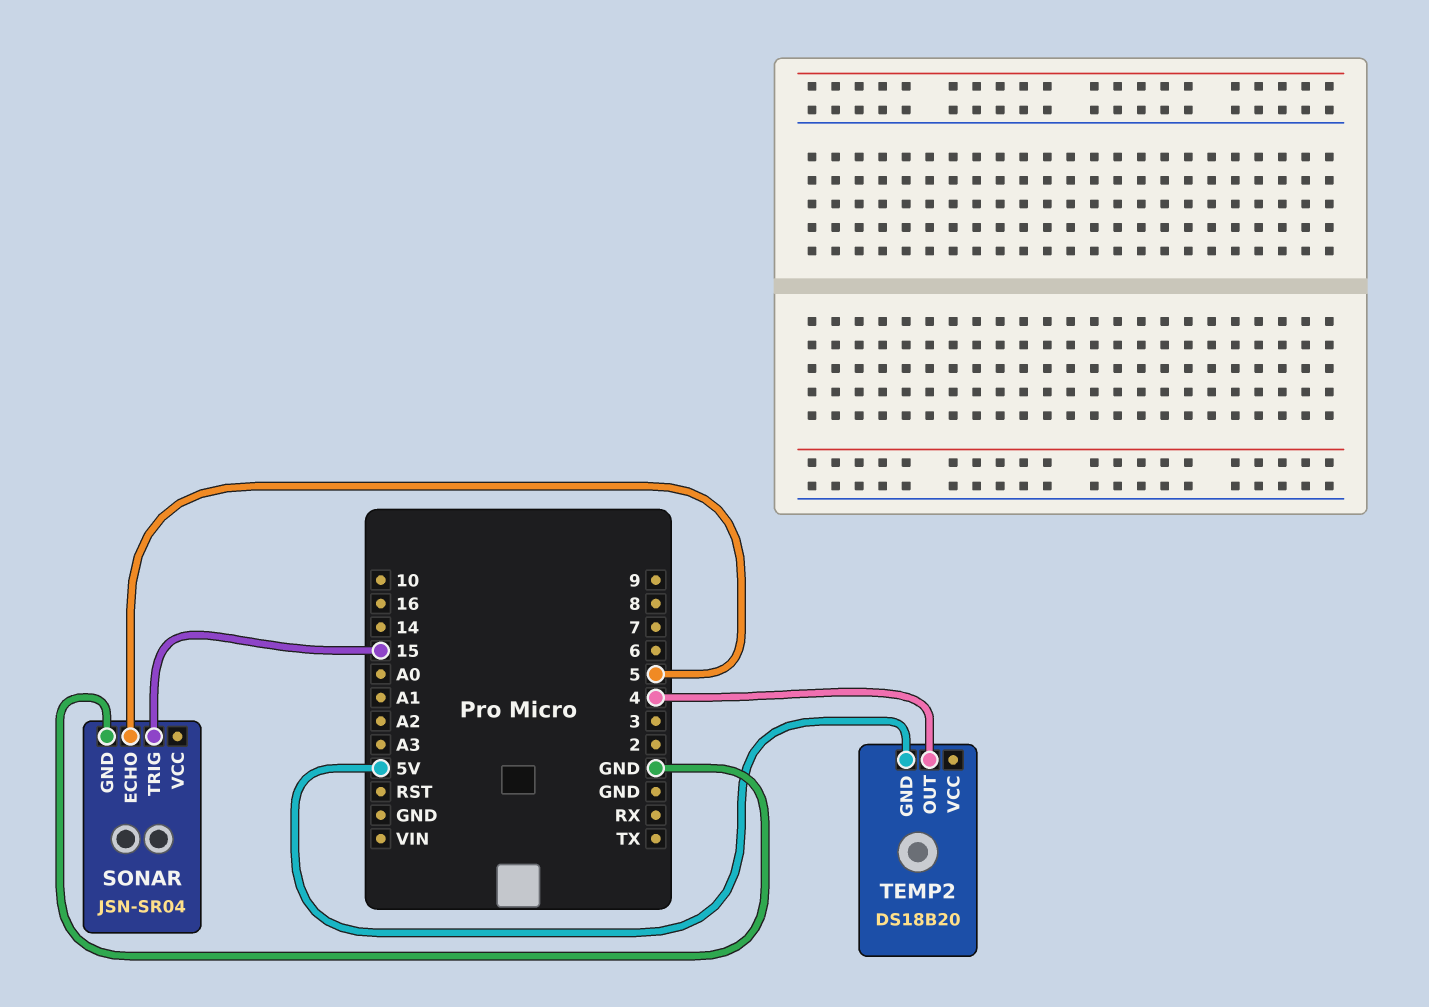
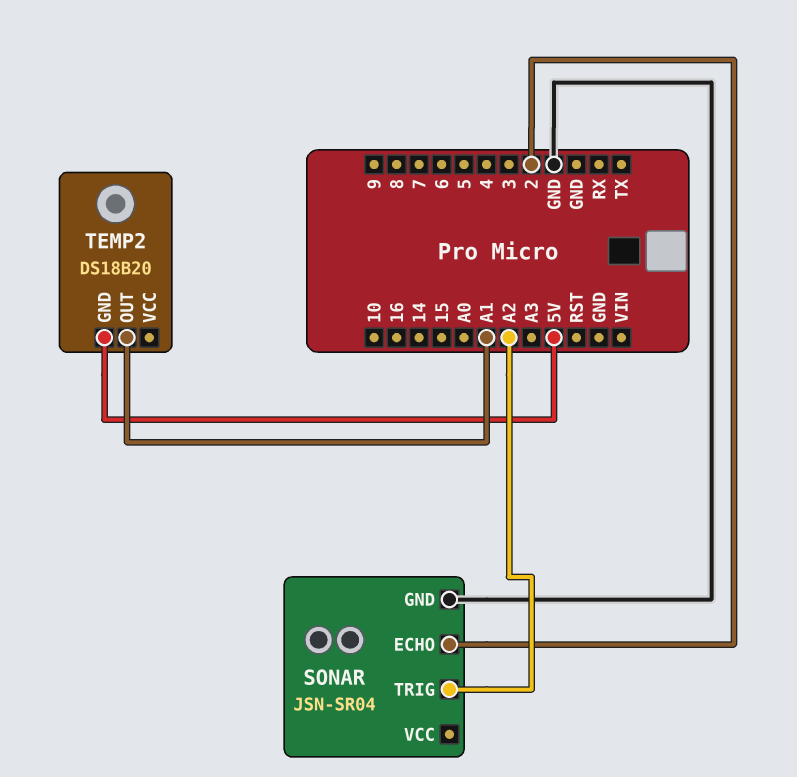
SONAR pin ECHO: 5 -> 2
SONAR pin TRIG: 15 -> A2
TEMP2 pin OUT: 4 -> A1

